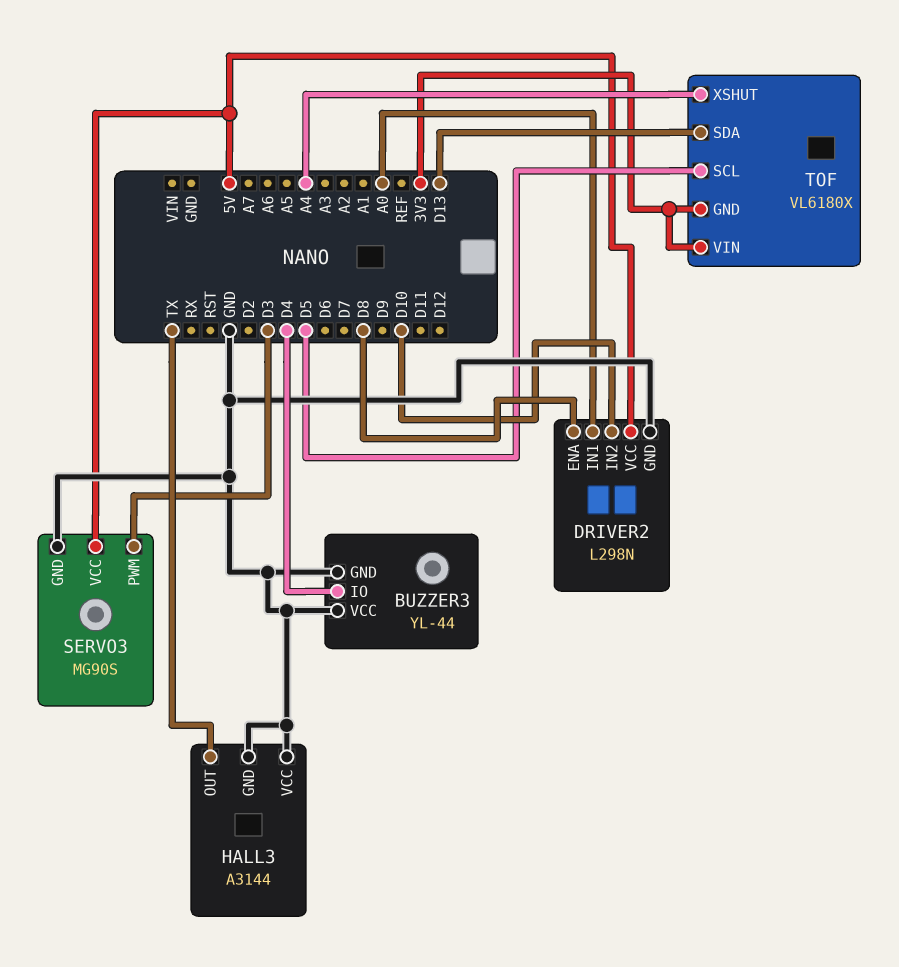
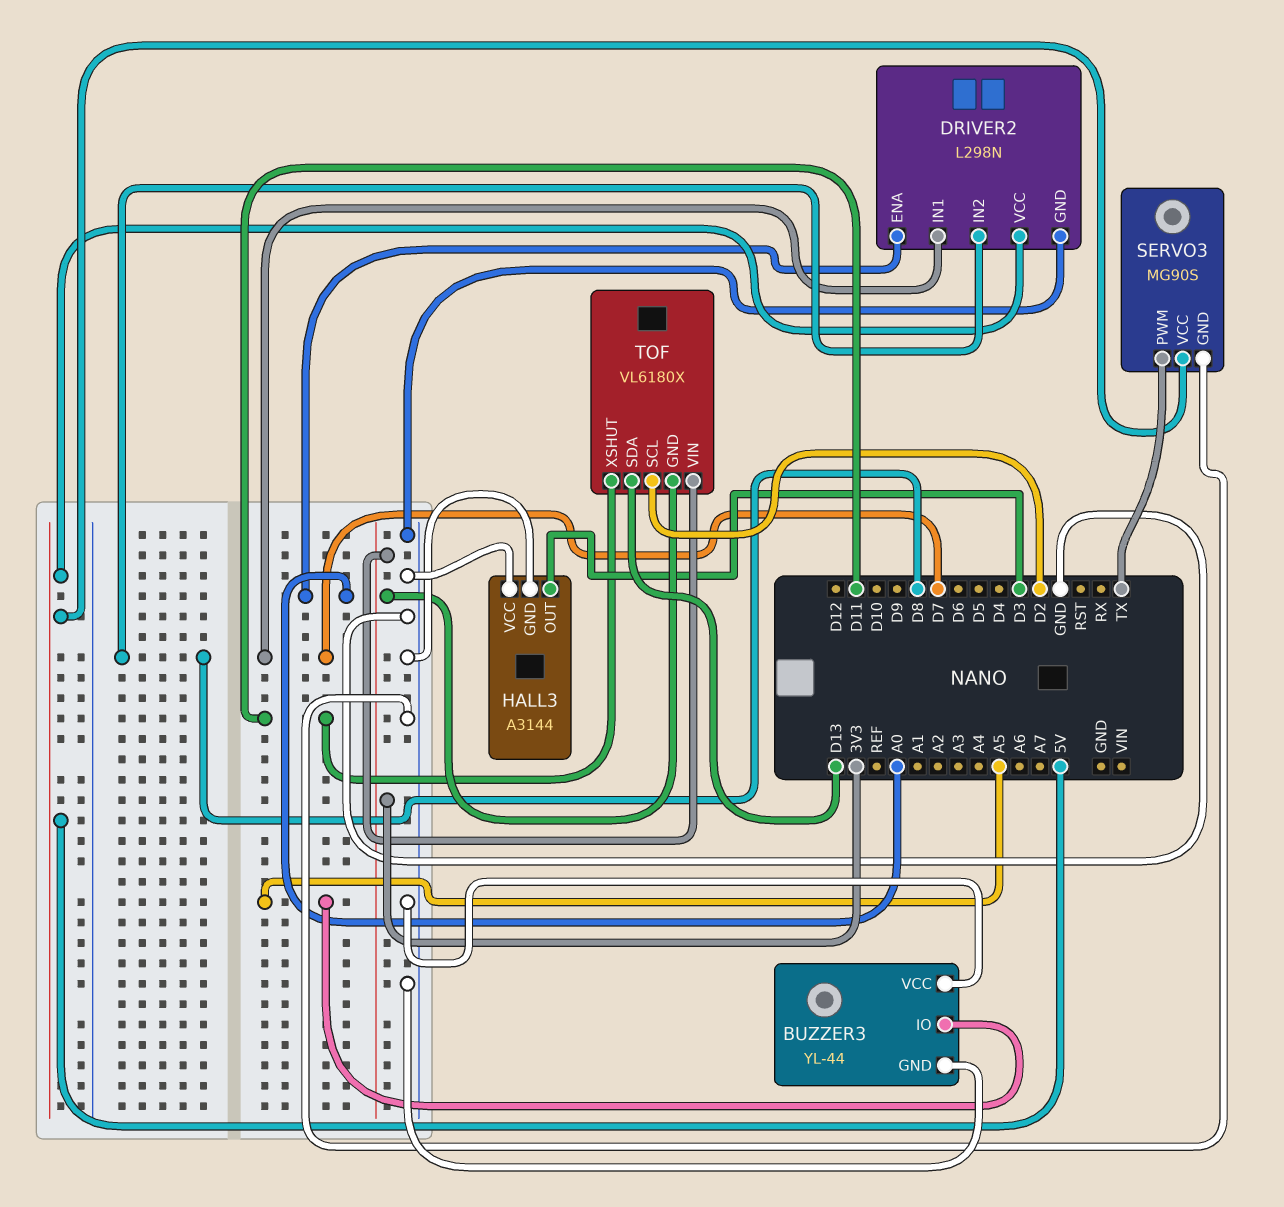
BUZZER3 pin IO: D4 -> A5
DRIVER2 pin ENA: D8 -> A0
DRIVER2 pin IN1: A0 -> D7
DRIVER2 pin IN2: D10 -> D8
HALL3 pin OUT: TX -> D3
SERVO3 pin PWM: D3 -> TX
TOF pin SCL: D5 -> D2
TOF pin XSHUT: A4 -> D11

